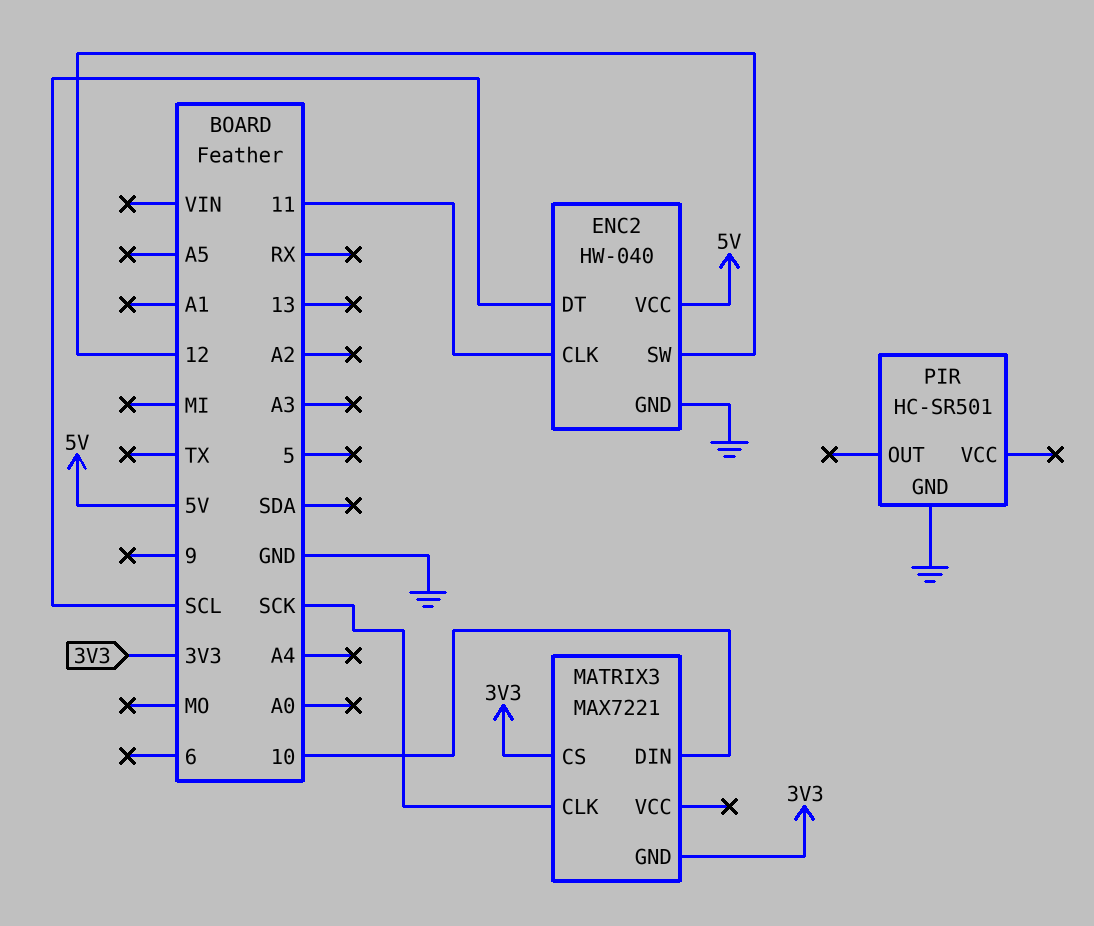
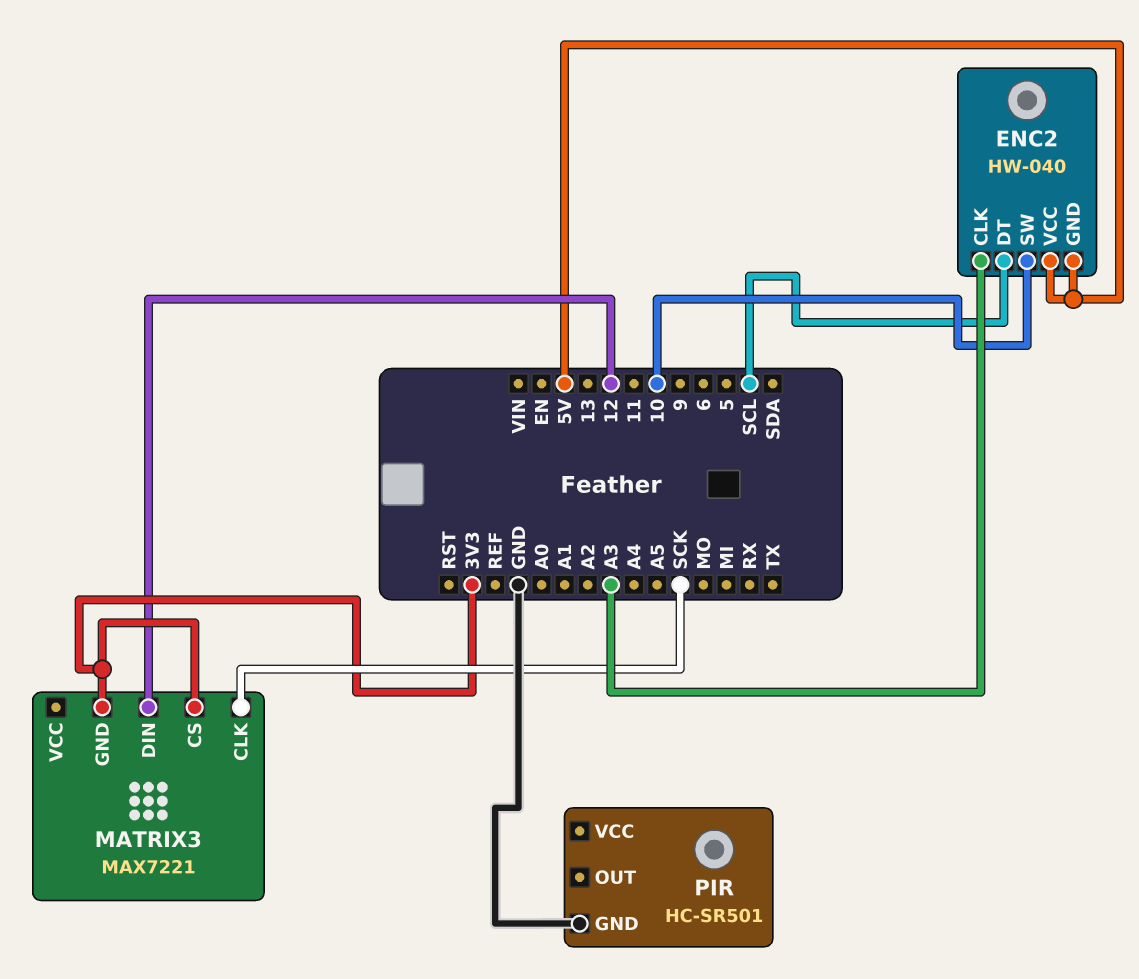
ENC2 pin CLK: 11 -> A3
ENC2 pin GND: GND -> 5V
ENC2 pin SW: 12 -> 10
MATRIX3 pin DIN: 10 -> 12

